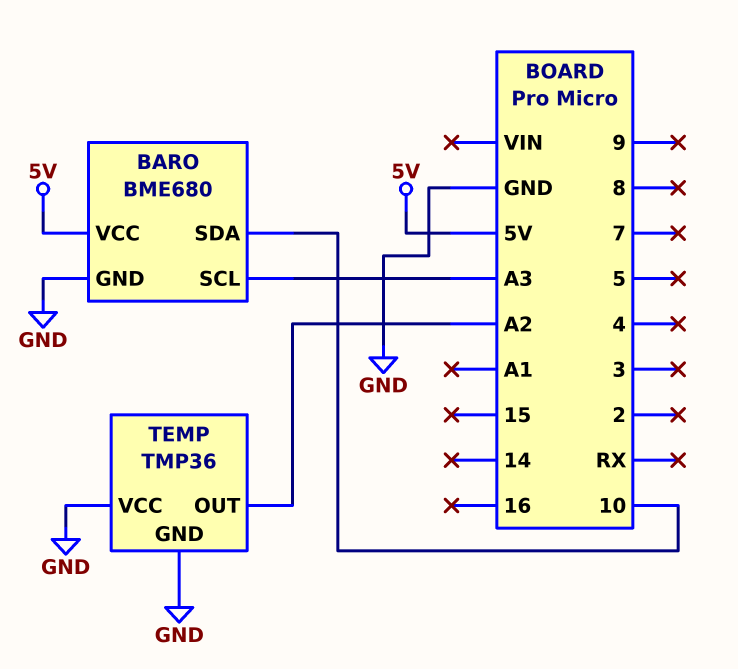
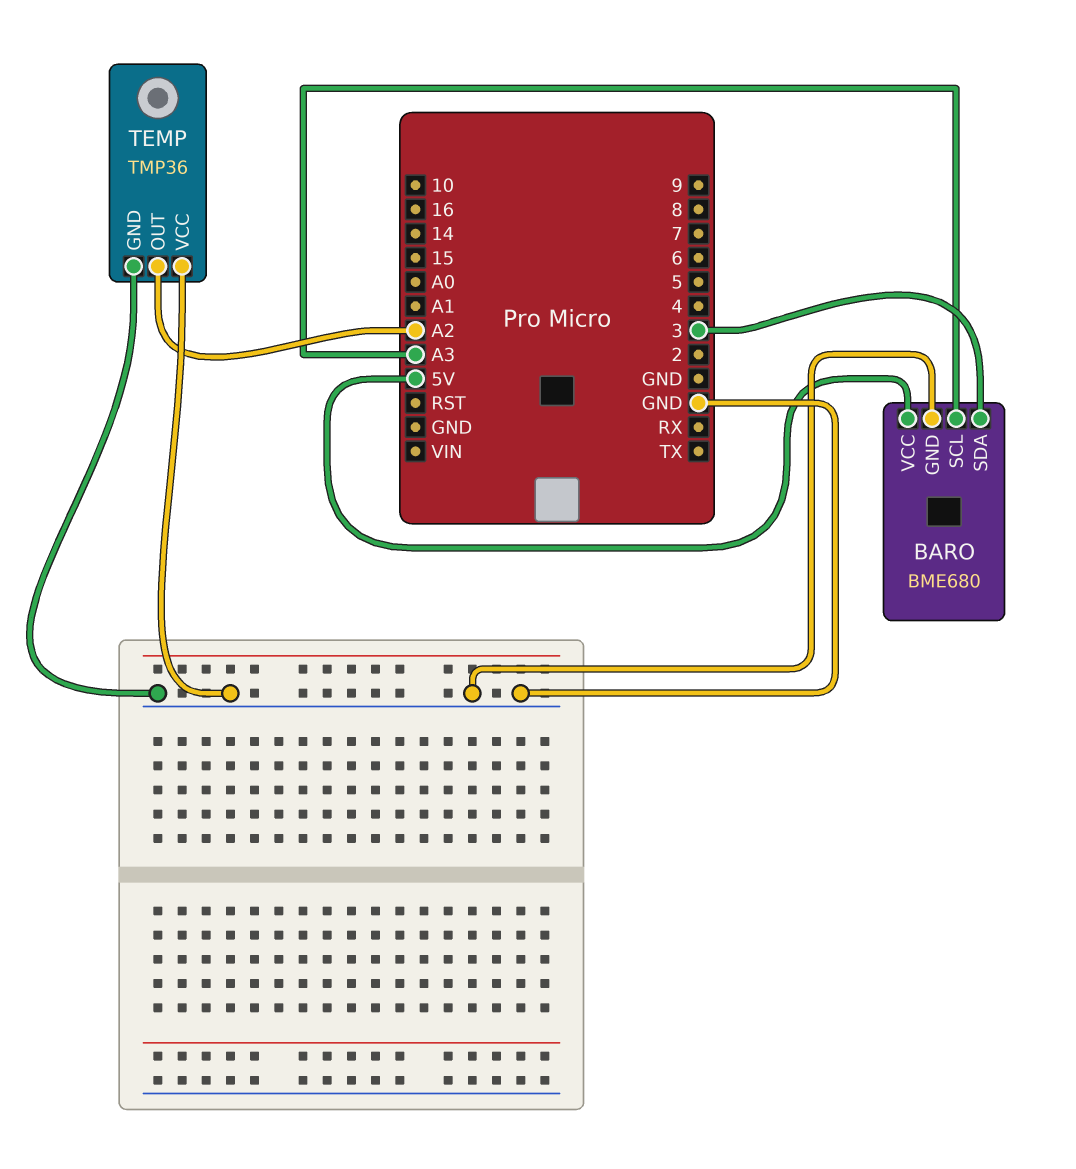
BARO pin SDA: 10 -> 3

